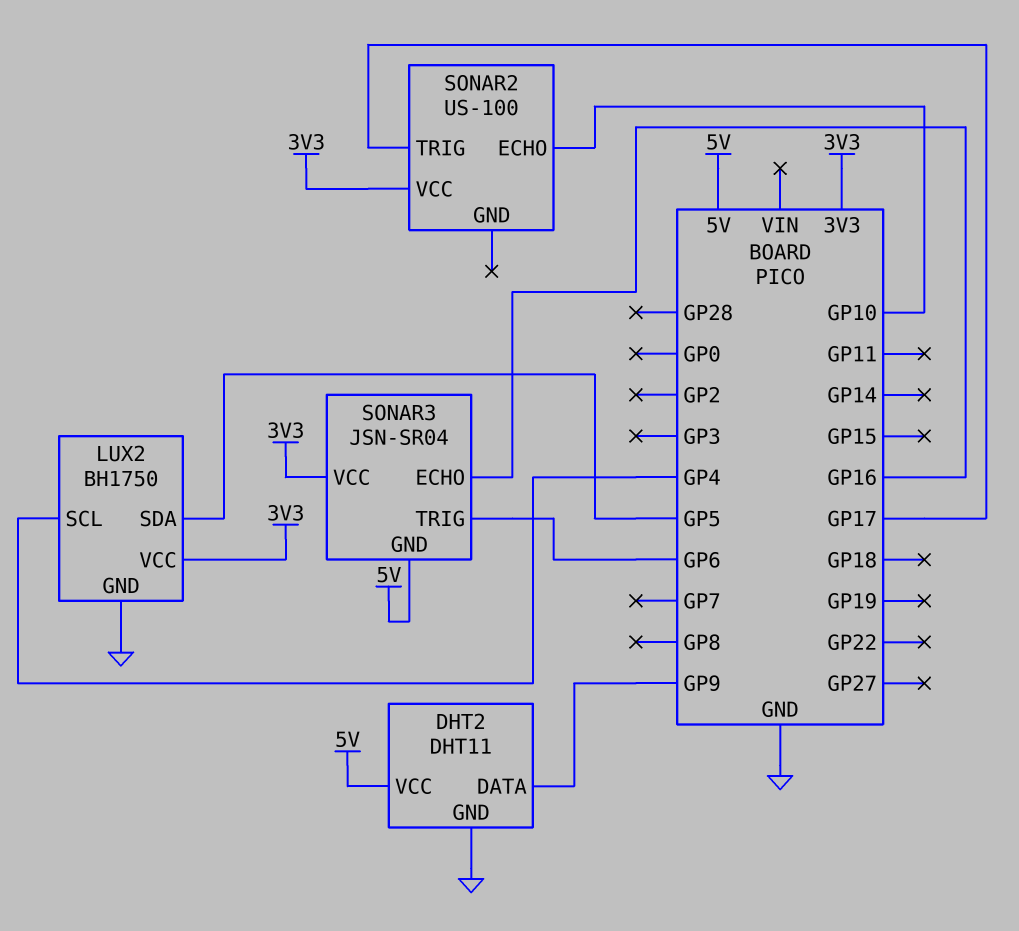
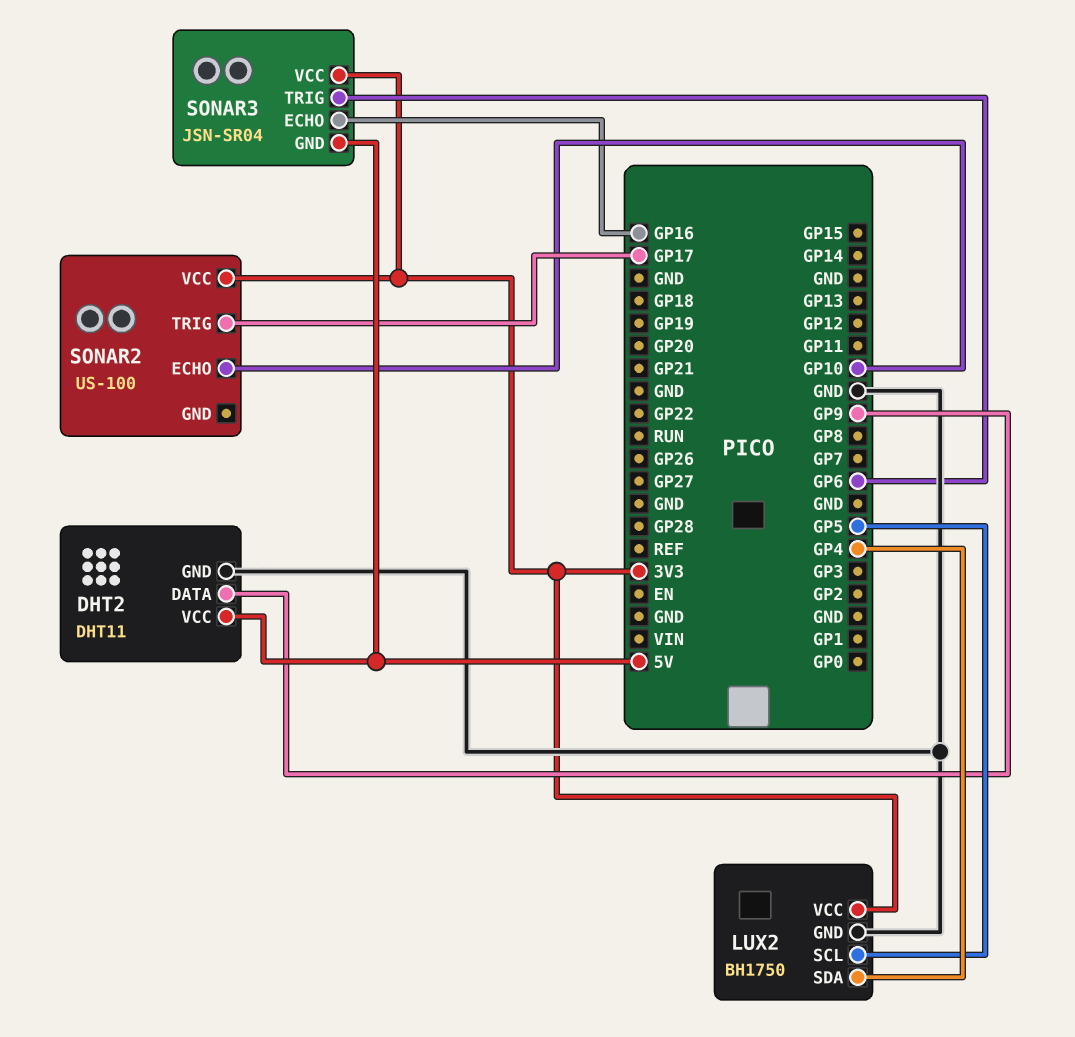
LUX2 pin SCL: GP4 -> GP5
LUX2 pin SDA: GP5 -> GP4

